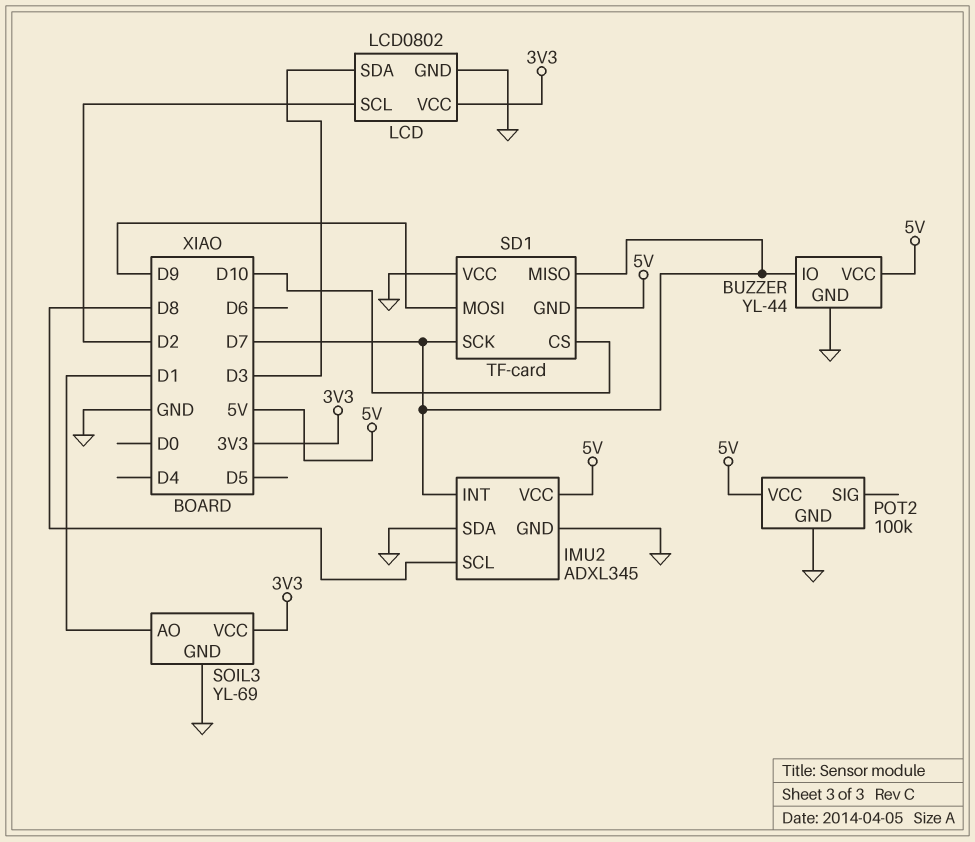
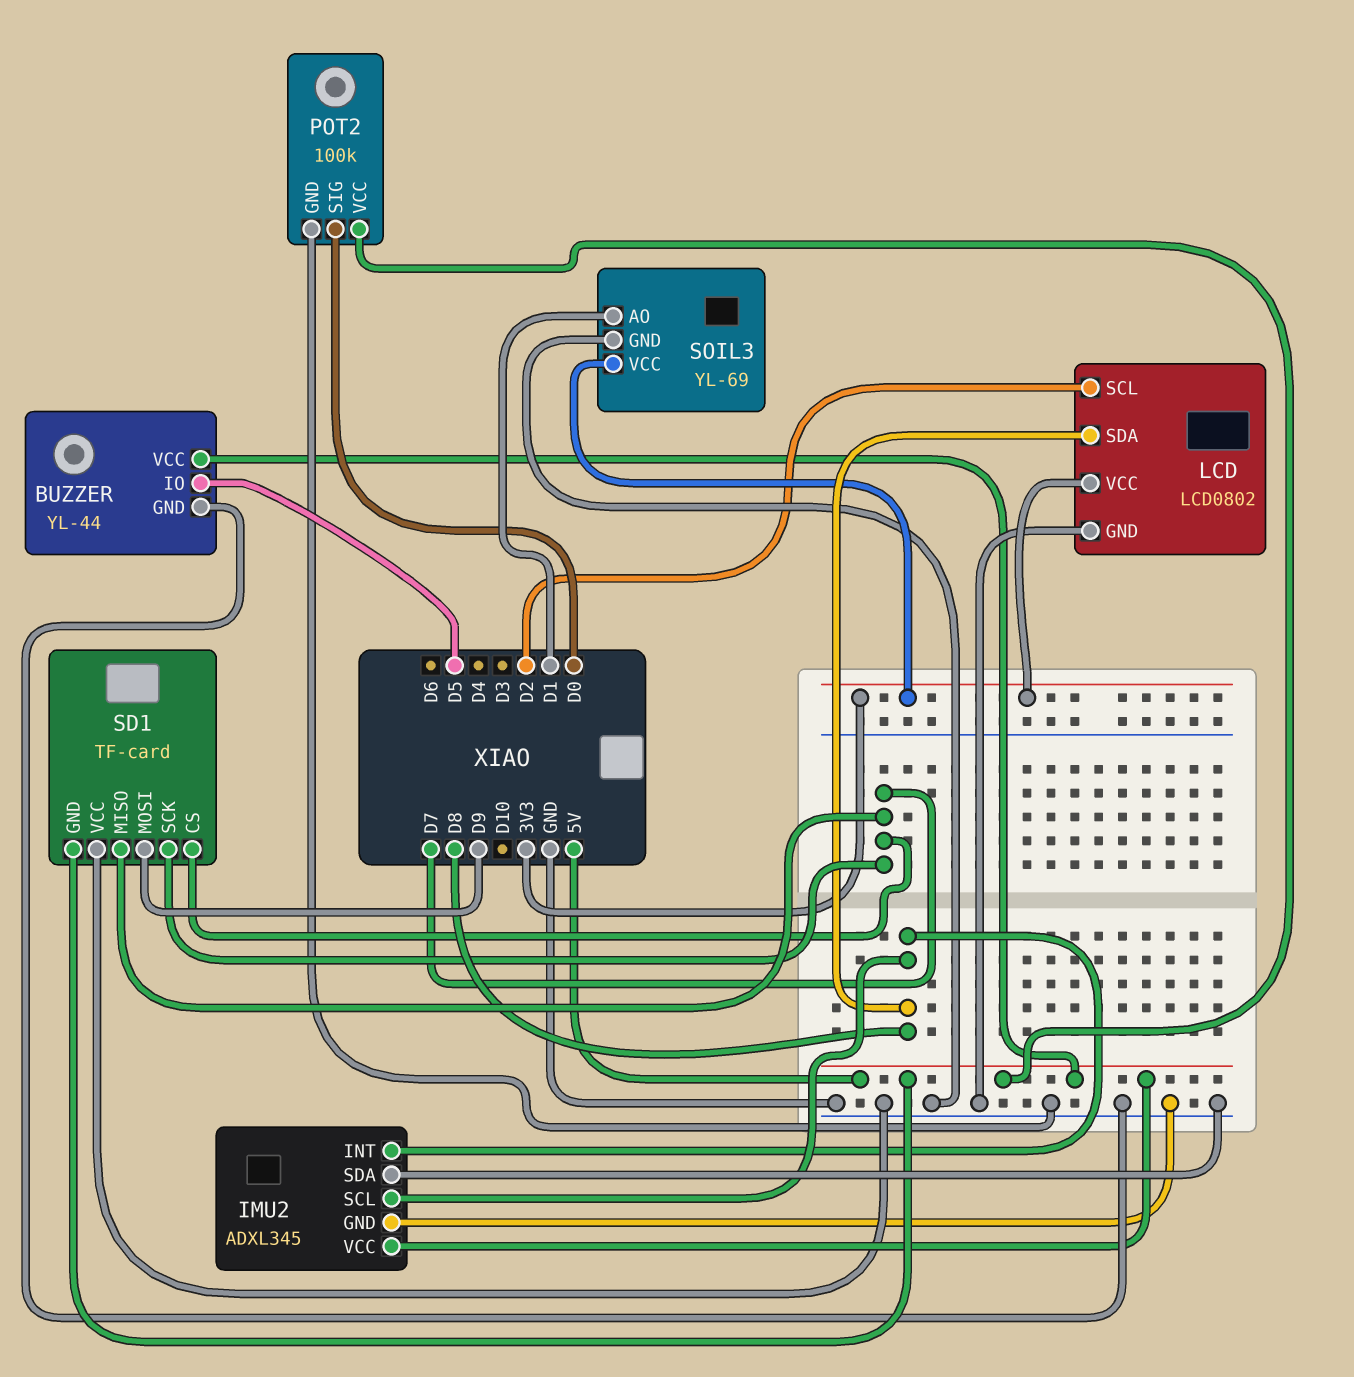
BUZZER pin IO: D7 -> D5
IMU2 pin INT: D7 -> D8
LCD pin SDA: D3 -> D8
POT2 pin SIG: none -> D0
SD1 pin CS: D10 -> D7

